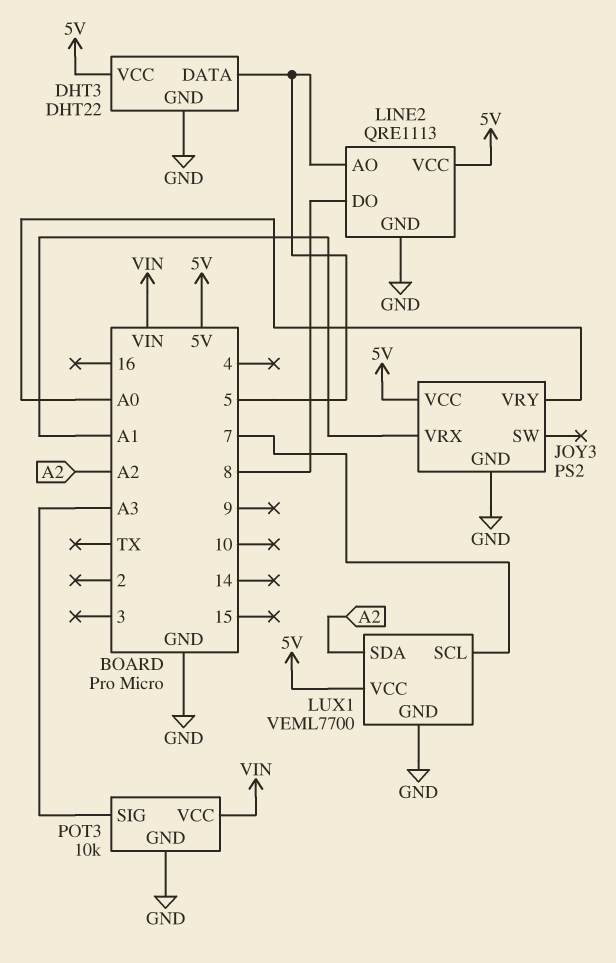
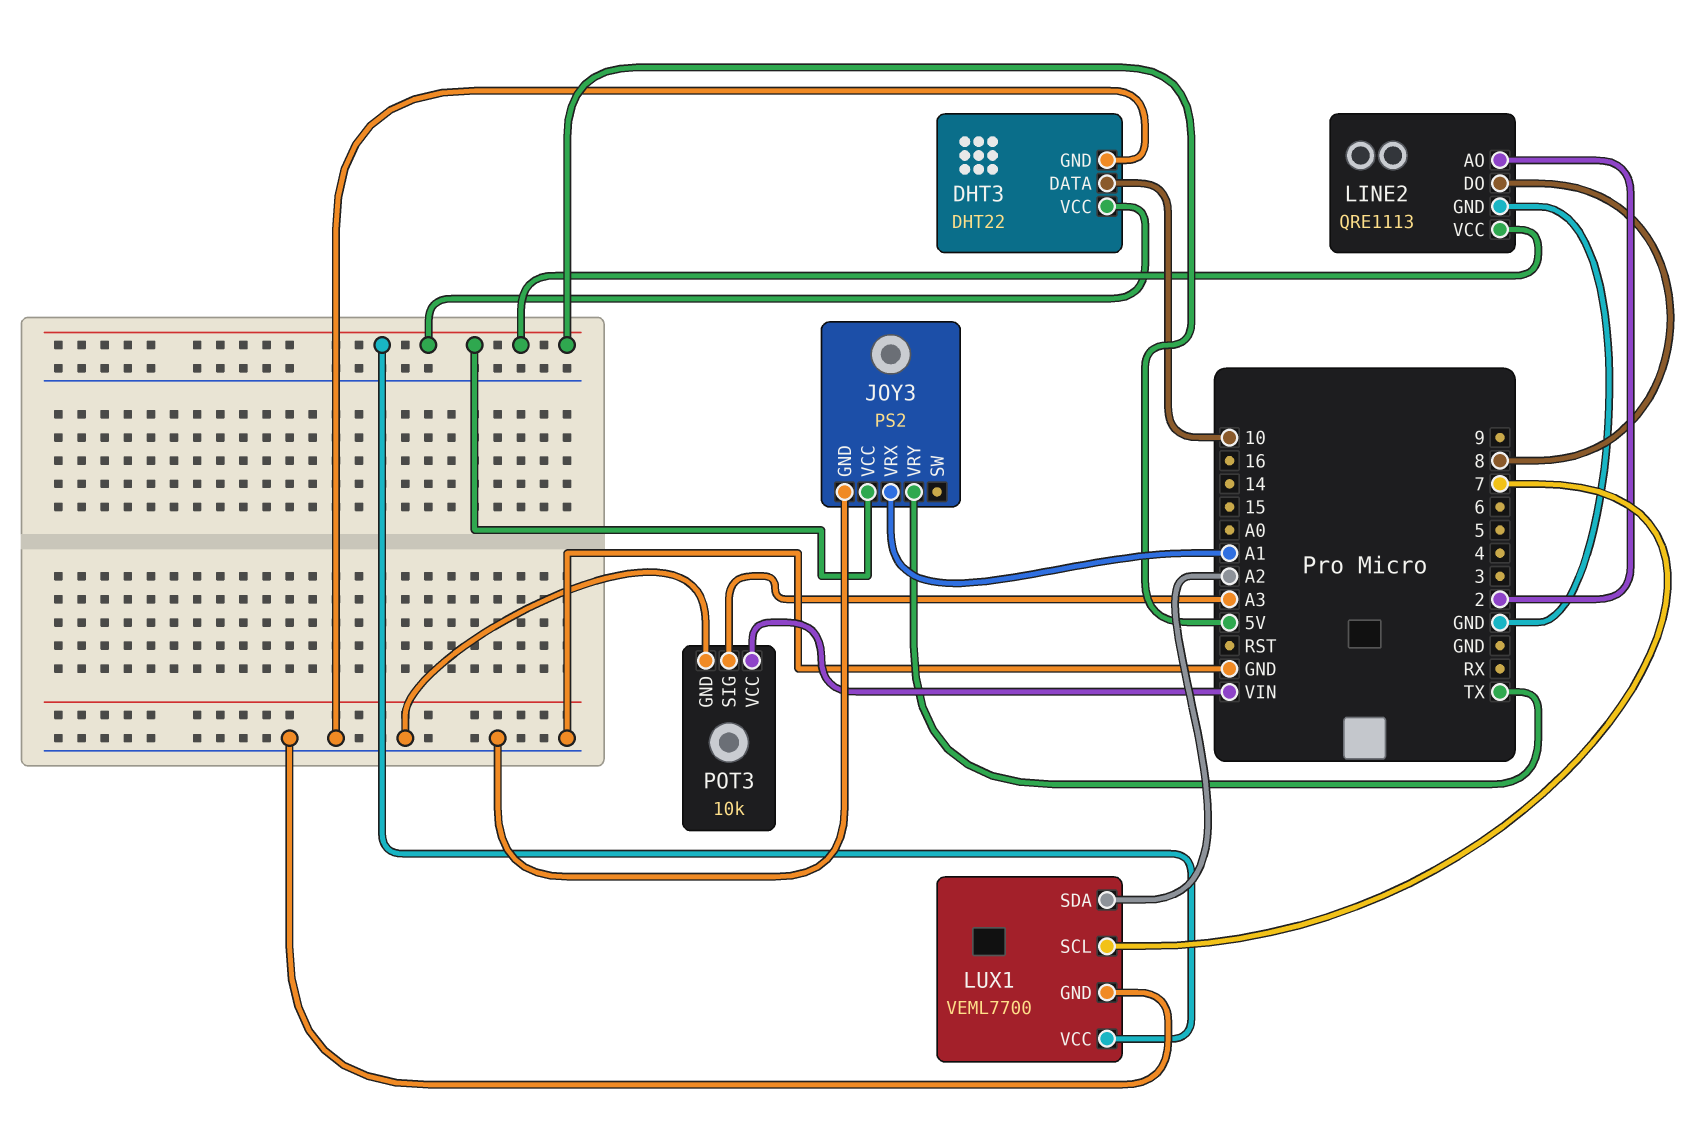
DHT3 pin DATA: 5 -> 10
JOY3 pin VRY: A0 -> TX
LINE2 pin AO: 5 -> 2

